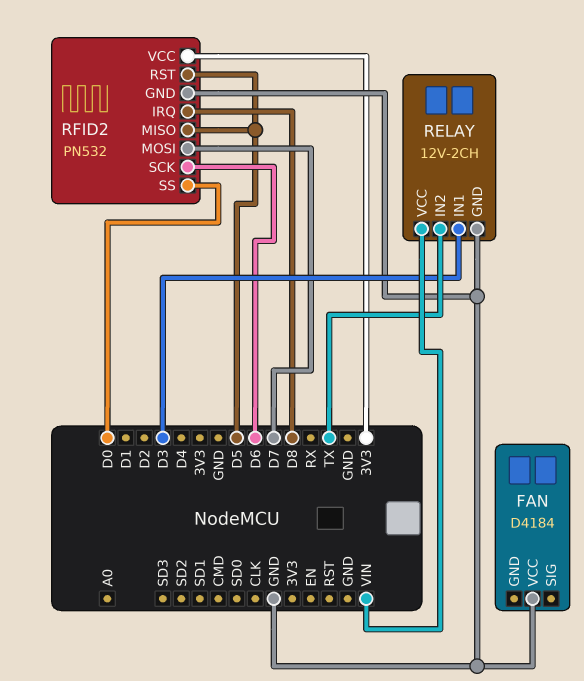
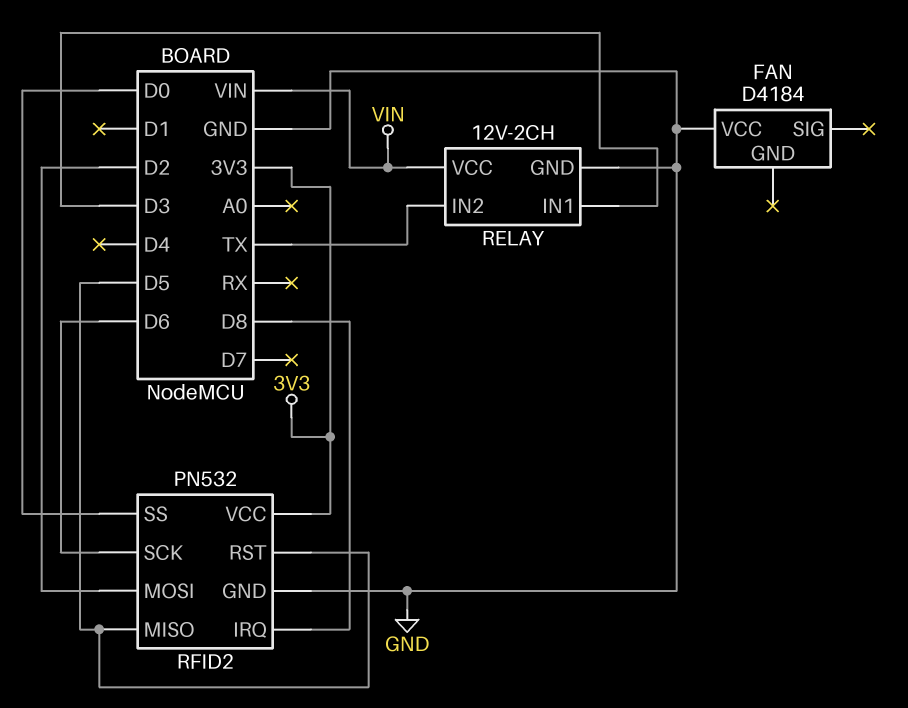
RFID2 pin MOSI: D7 -> D2

